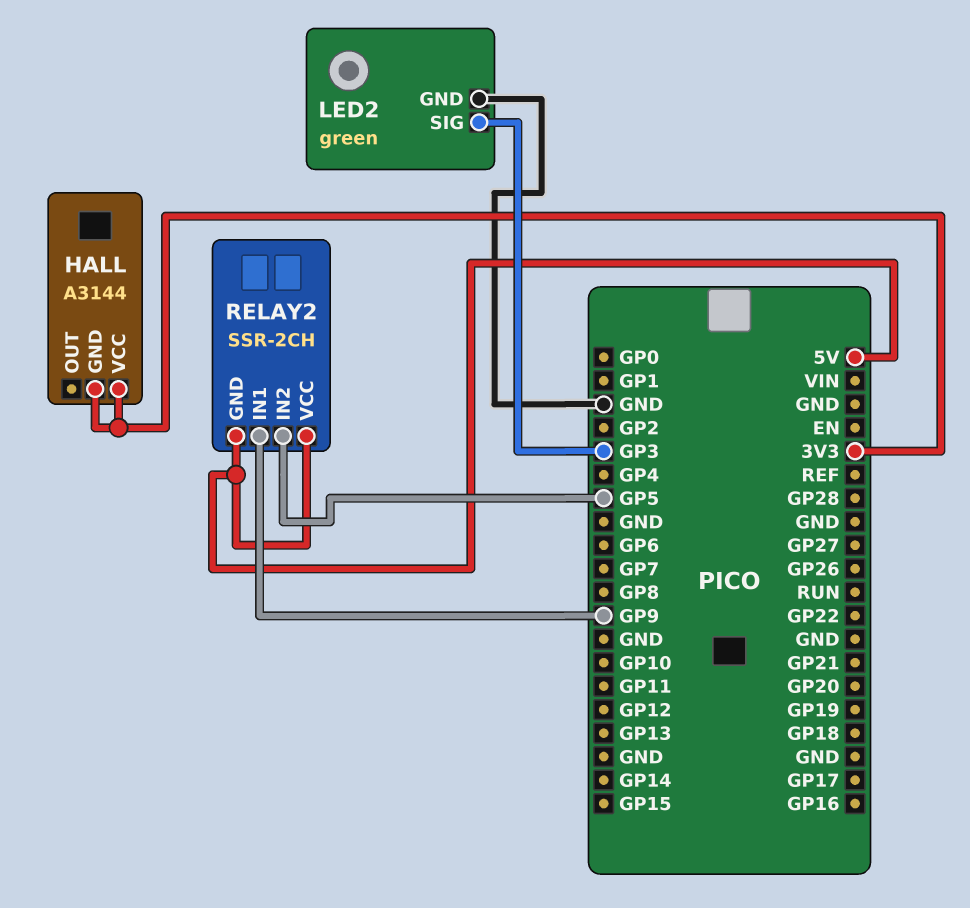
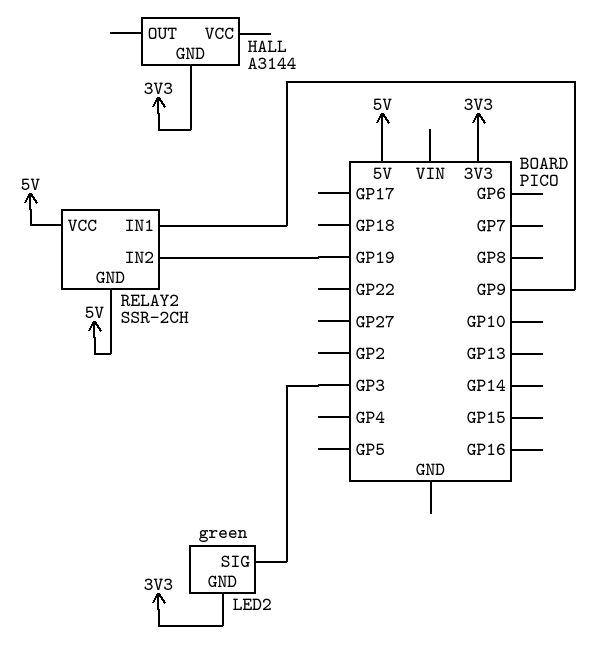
HALL pin VCC: 3V3 -> none
LED2 pin GND: GND -> 3V3
RELAY2 pin IN2: GP5 -> GP19

